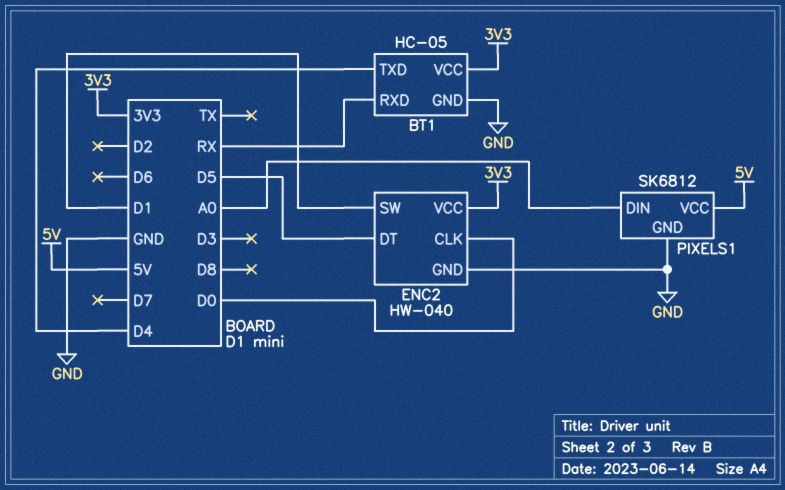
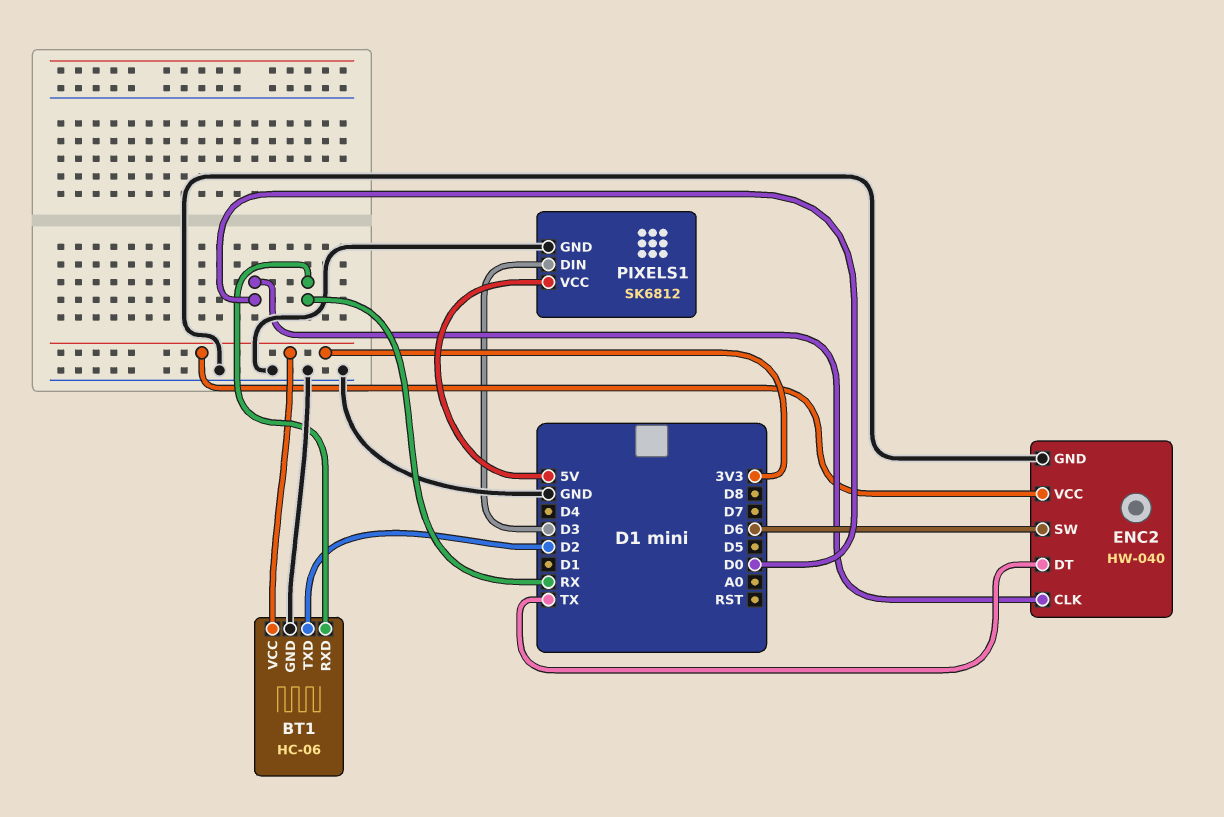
BT1: HC-05 -> HC-06
BT1 pin TXD: D4 -> D2
ENC2 pin DT: D5 -> TX
ENC2 pin SW: D1 -> D6
PIXELS1 pin DIN: A0 -> D3

